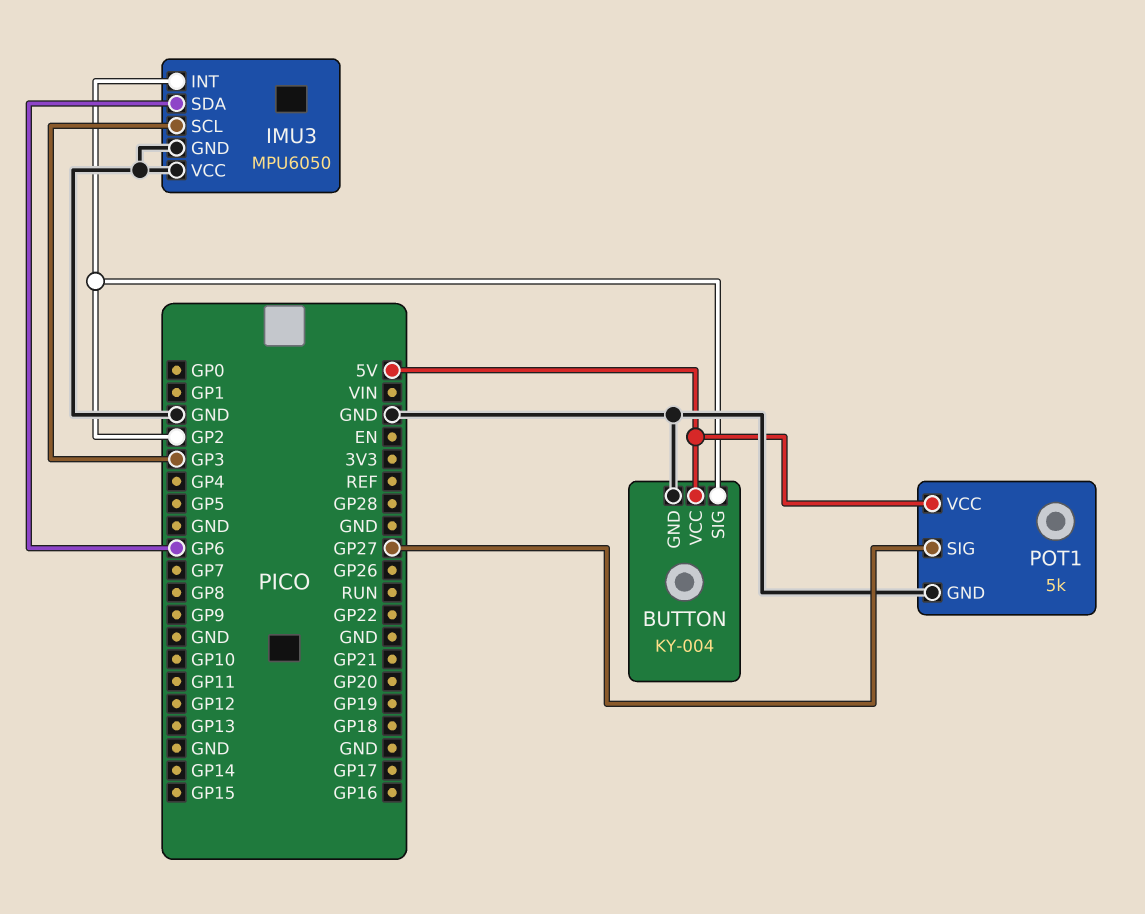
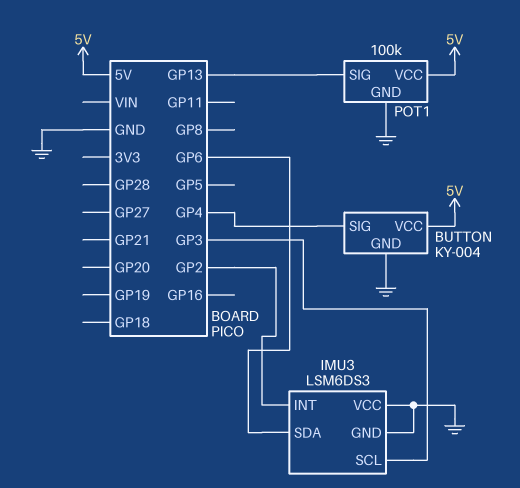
BUTTON pin SIG: GP2 -> GP4
IMU3: MPU6050 -> LSM6DS3
POT1: 5k -> 100k
POT1 pin SIG: GP27 -> GP13

